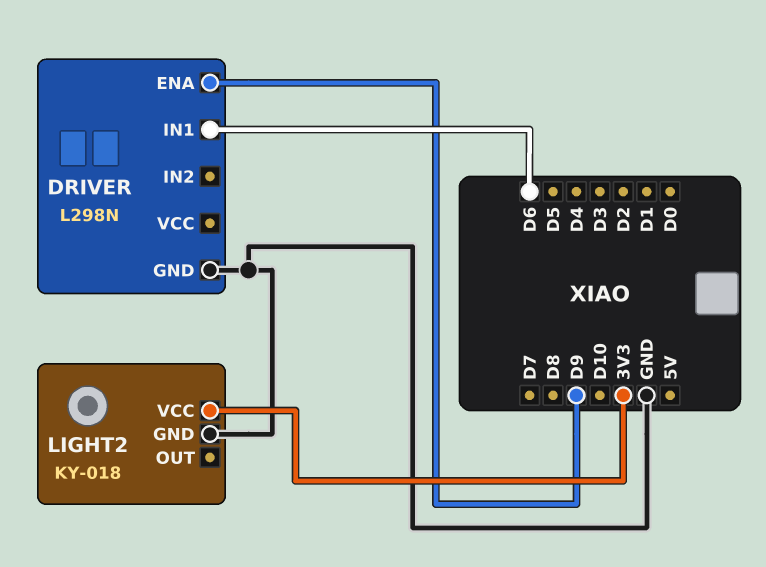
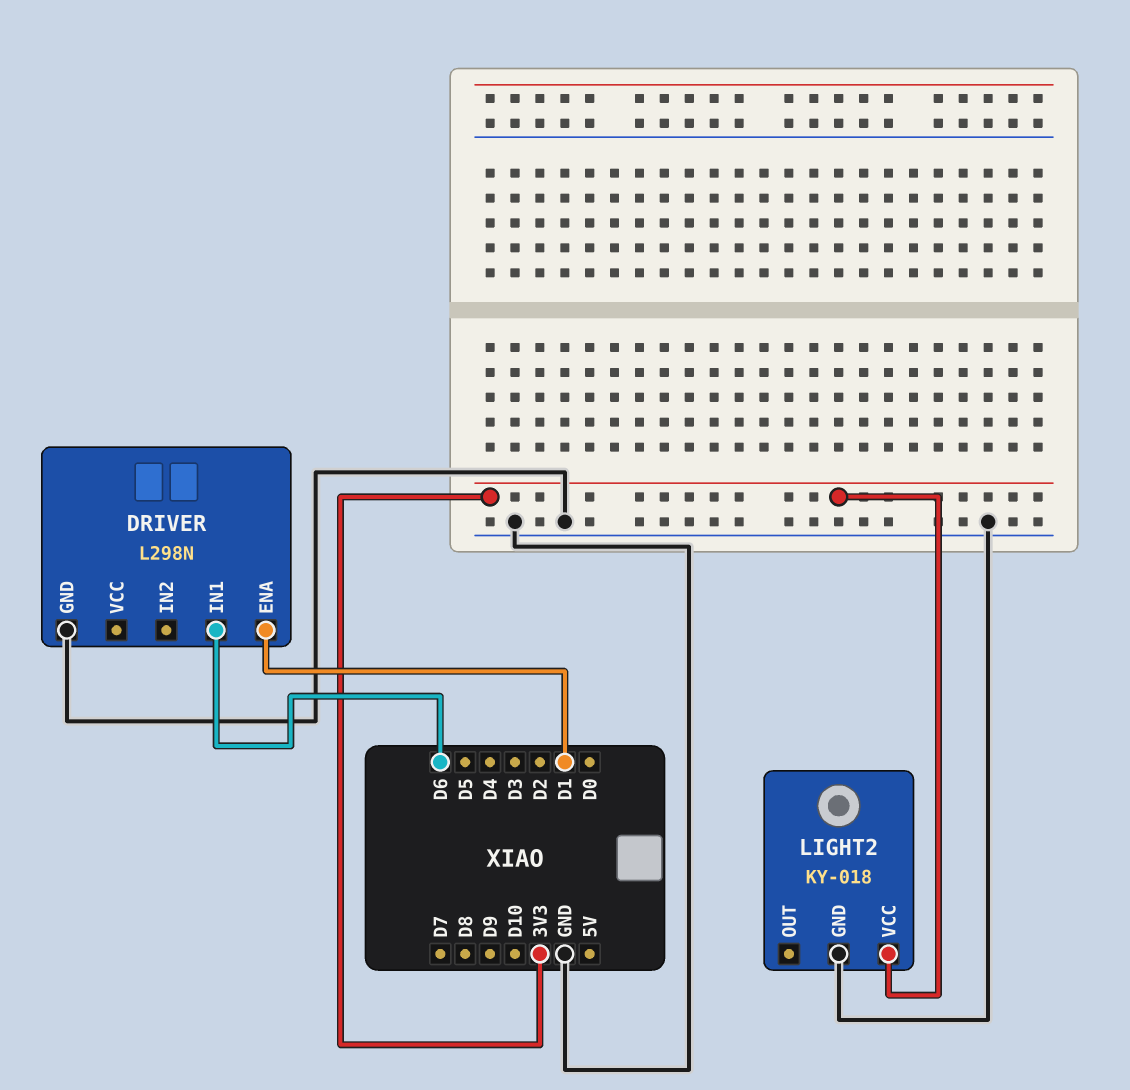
DRIVER pin ENA: D9 -> D1

